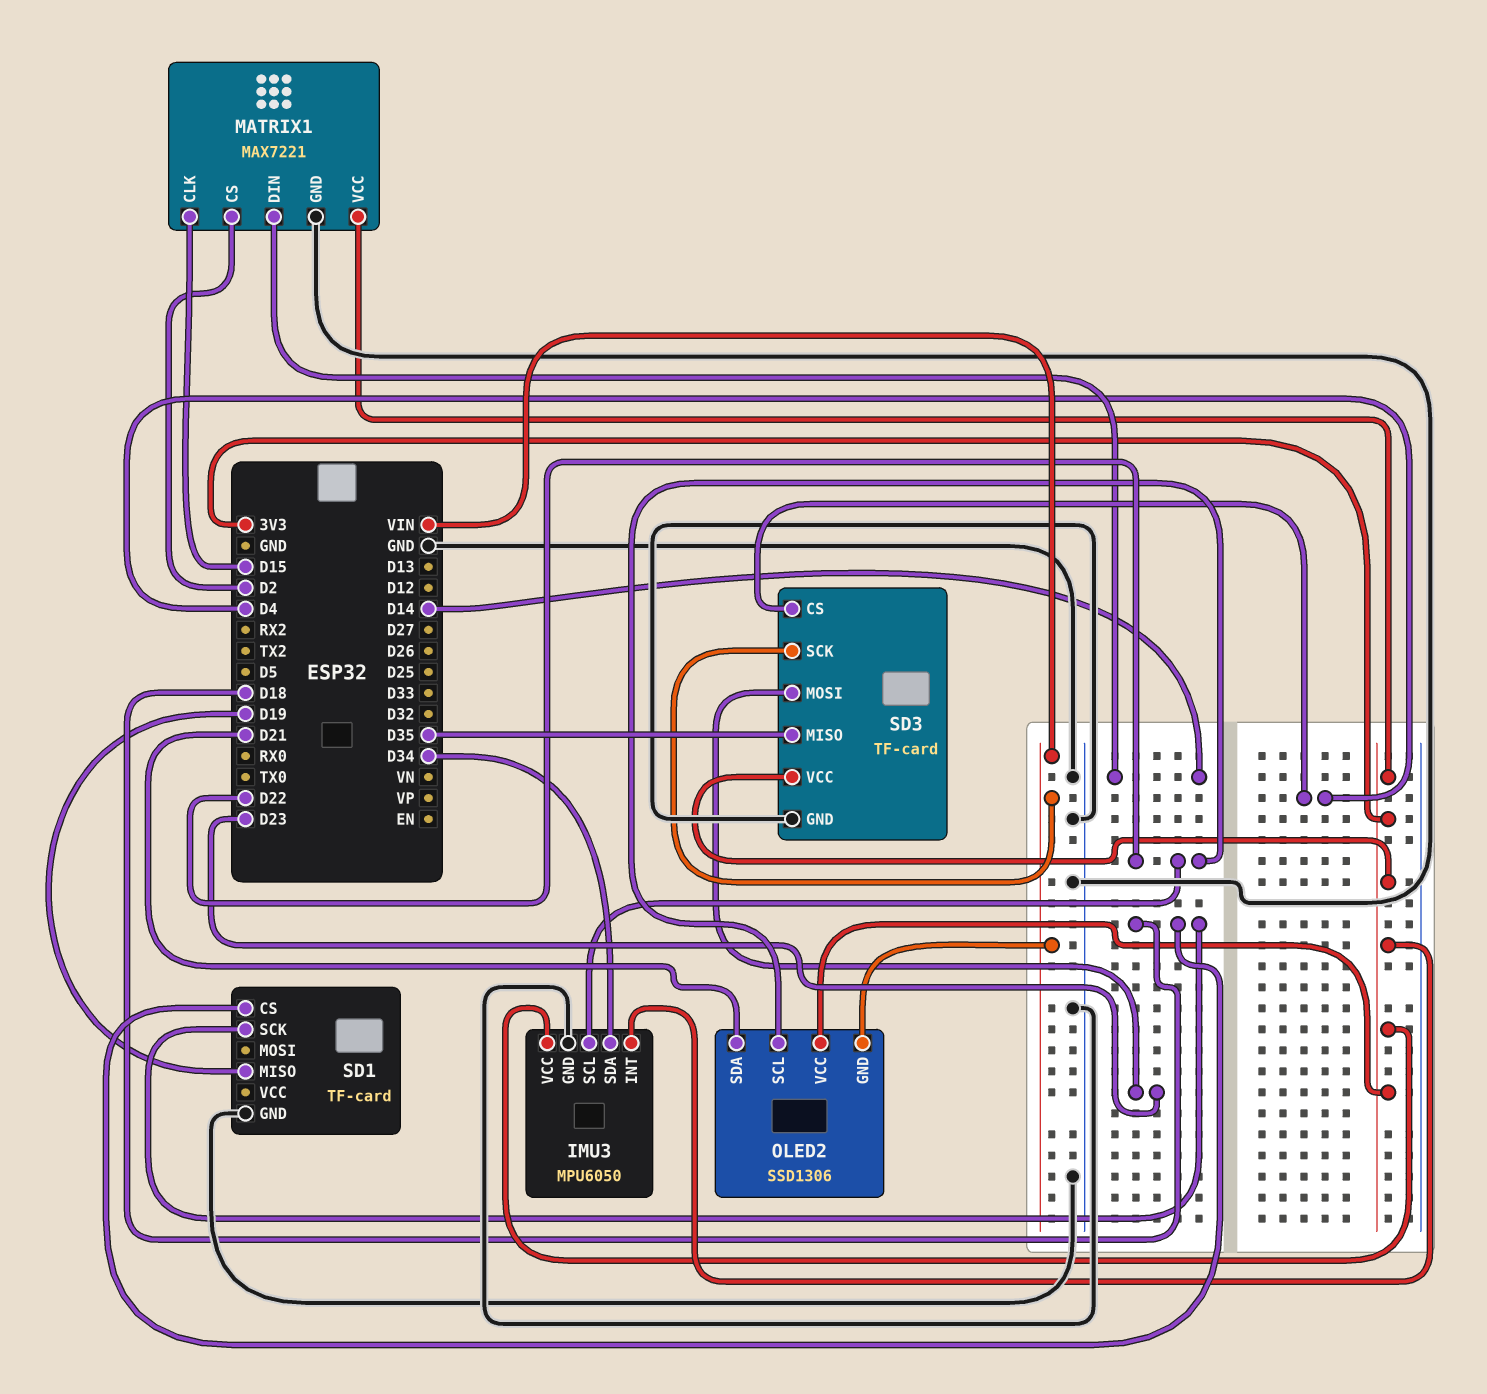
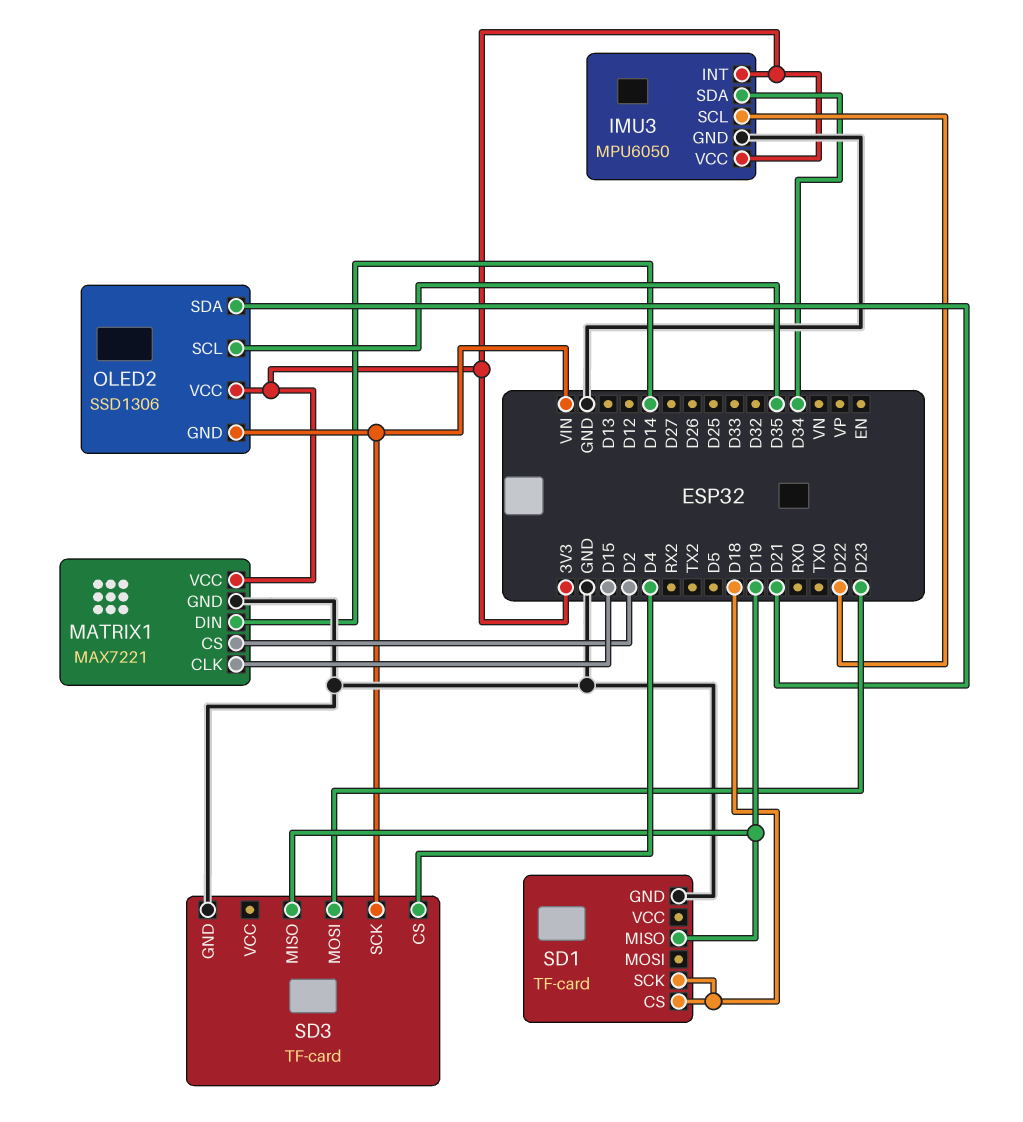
OLED2 pin SCL: D22 -> D35
SD3 pin MISO: D35 -> D19
SD3 pin VCC: 3V3 -> none

